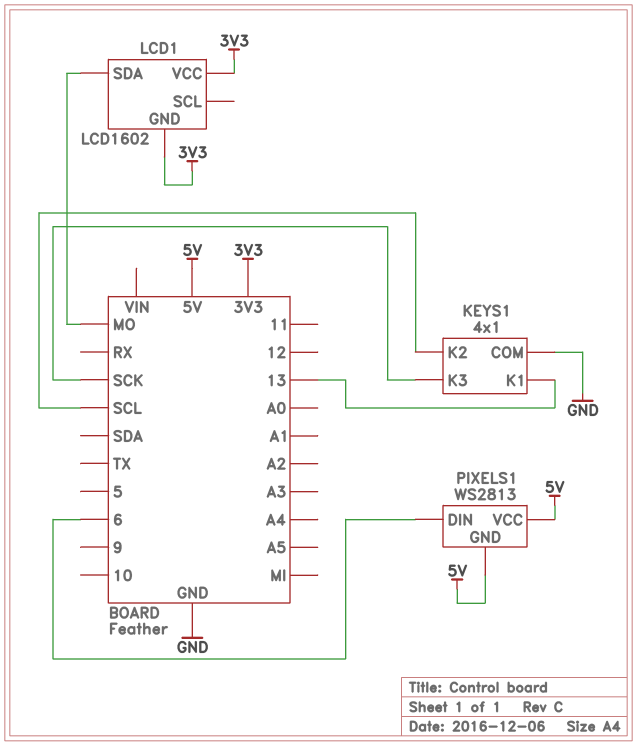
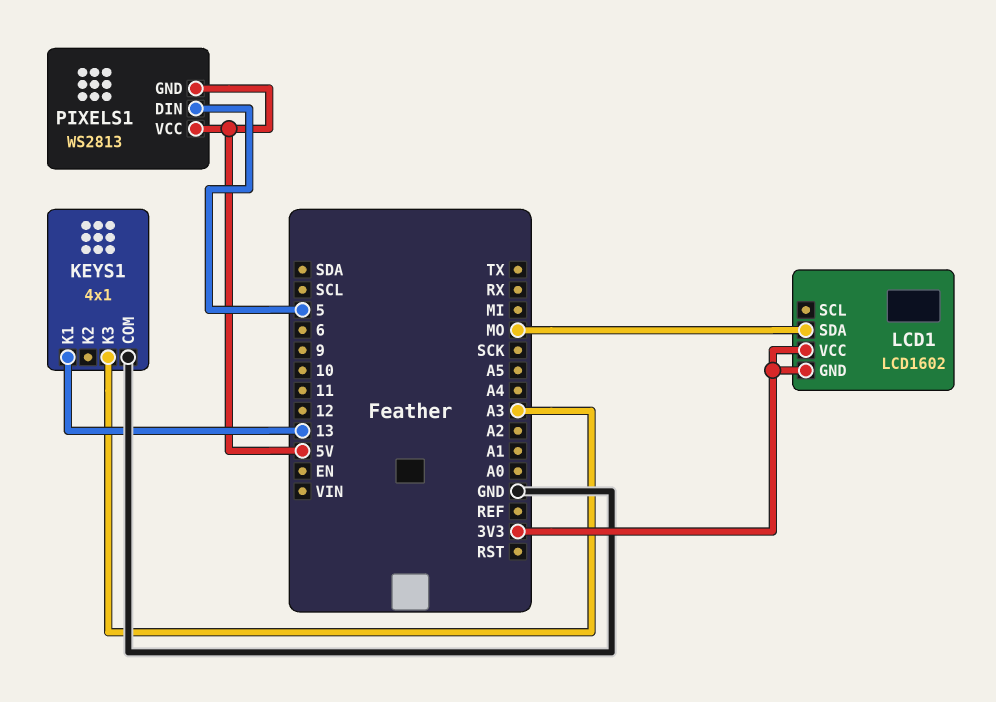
KEYS1 pin K2: SCL -> none
KEYS1 pin K3: SCK -> A3
PIXELS1 pin DIN: 6 -> 5

